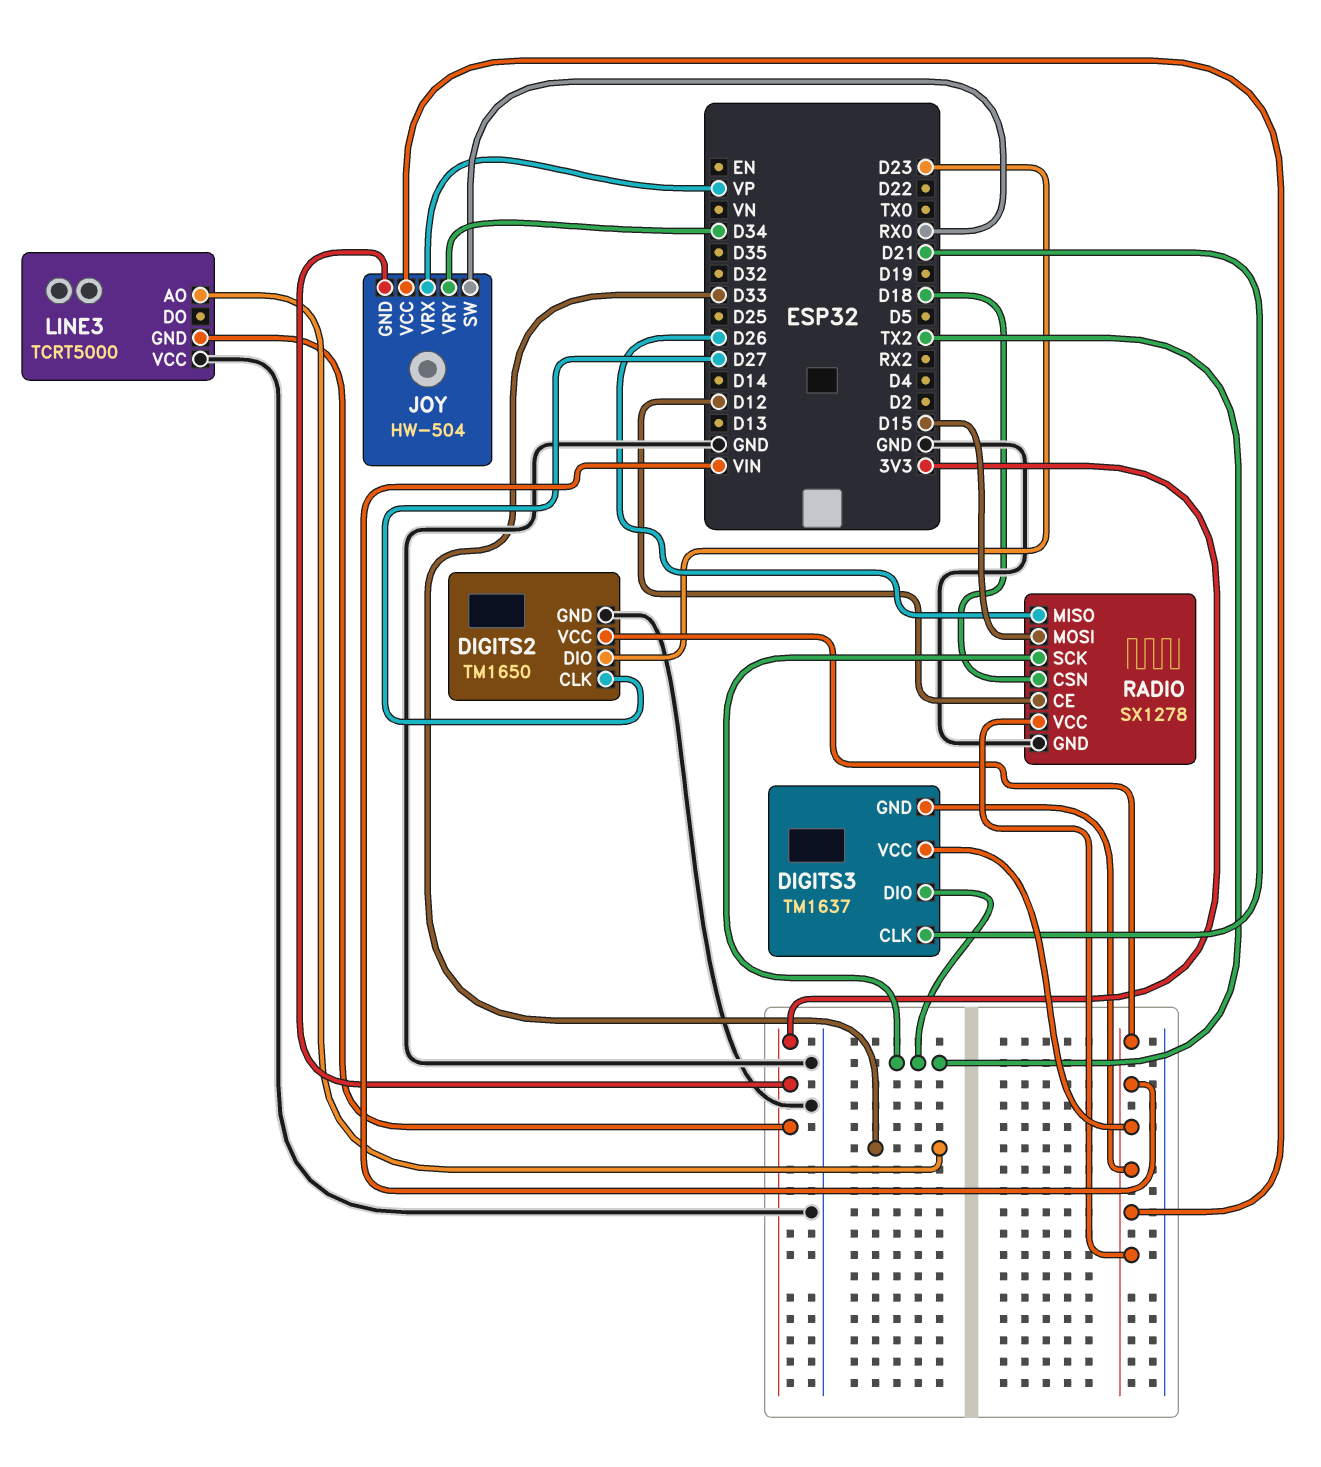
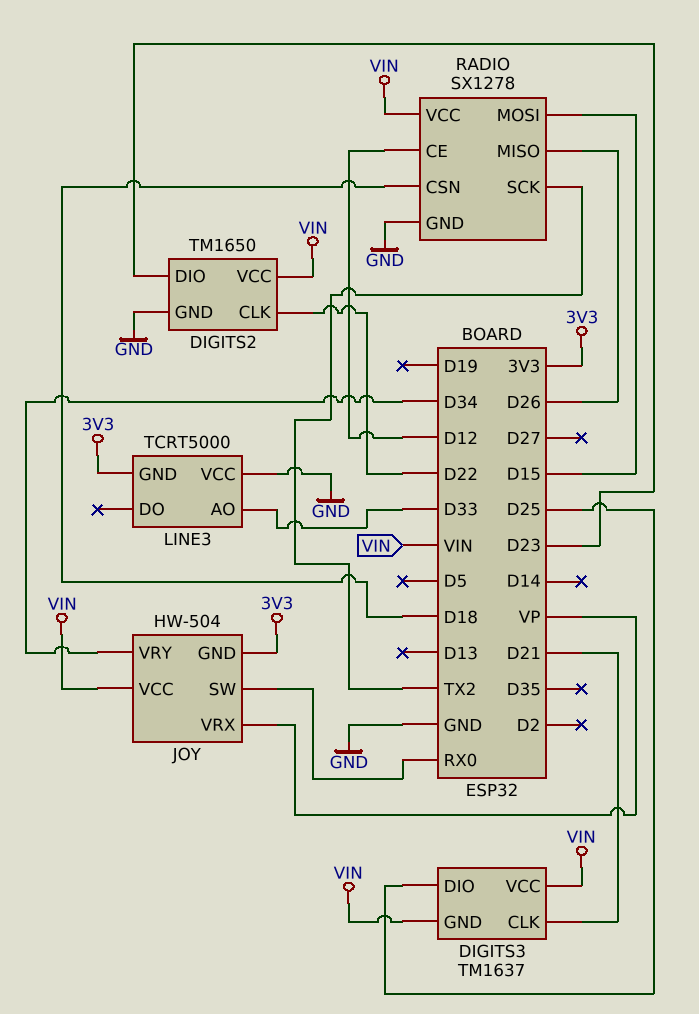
DIGITS2 pin CLK: D27 -> D22
DIGITS3 pin DIO: TX2 -> D25

